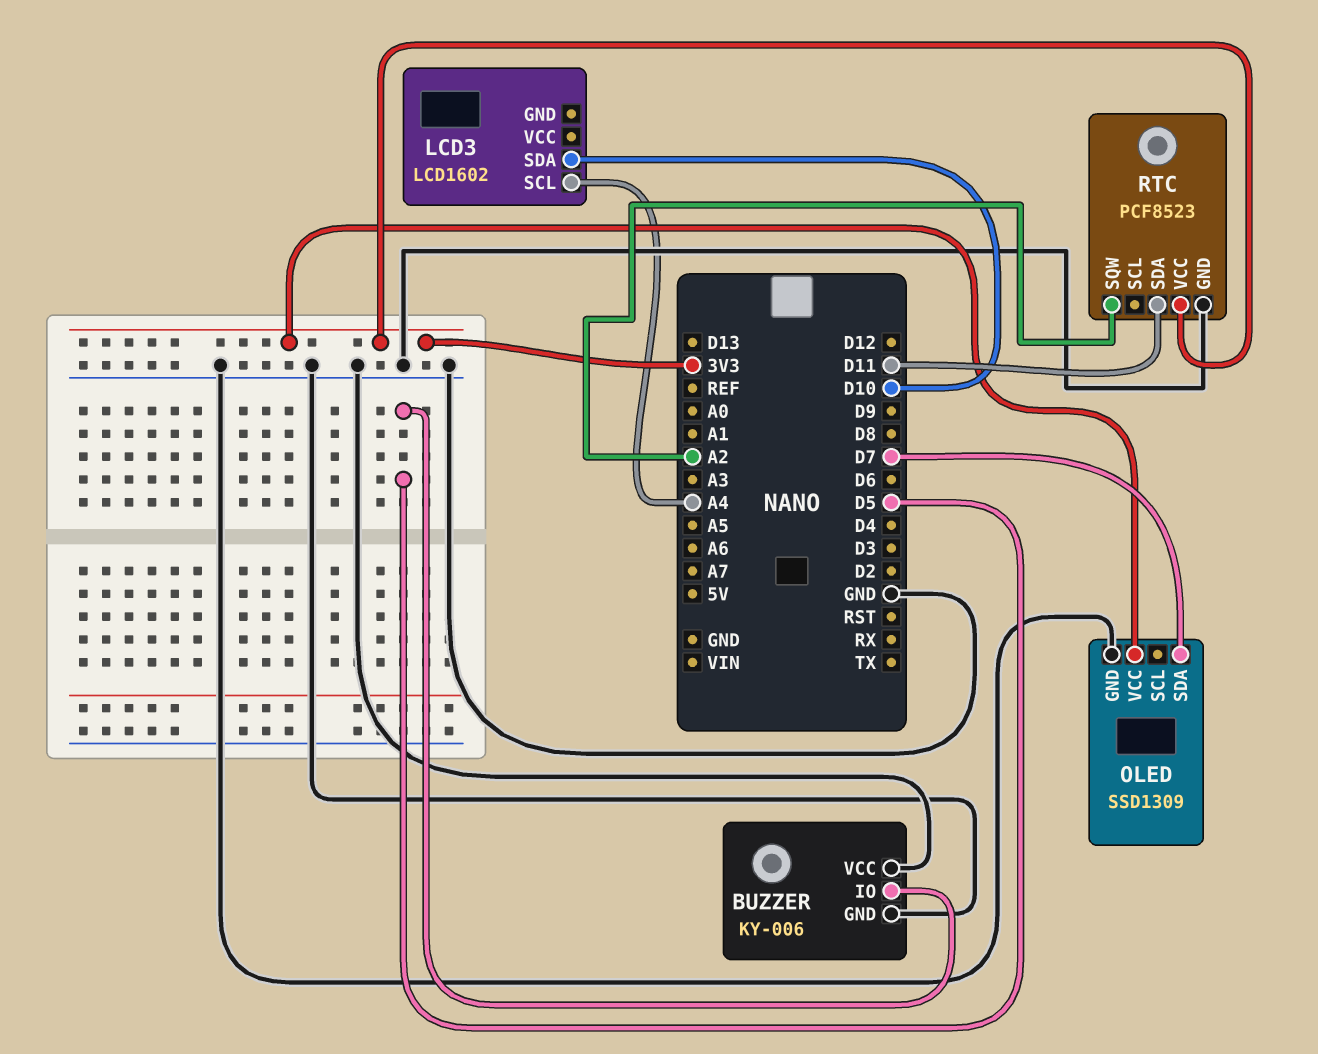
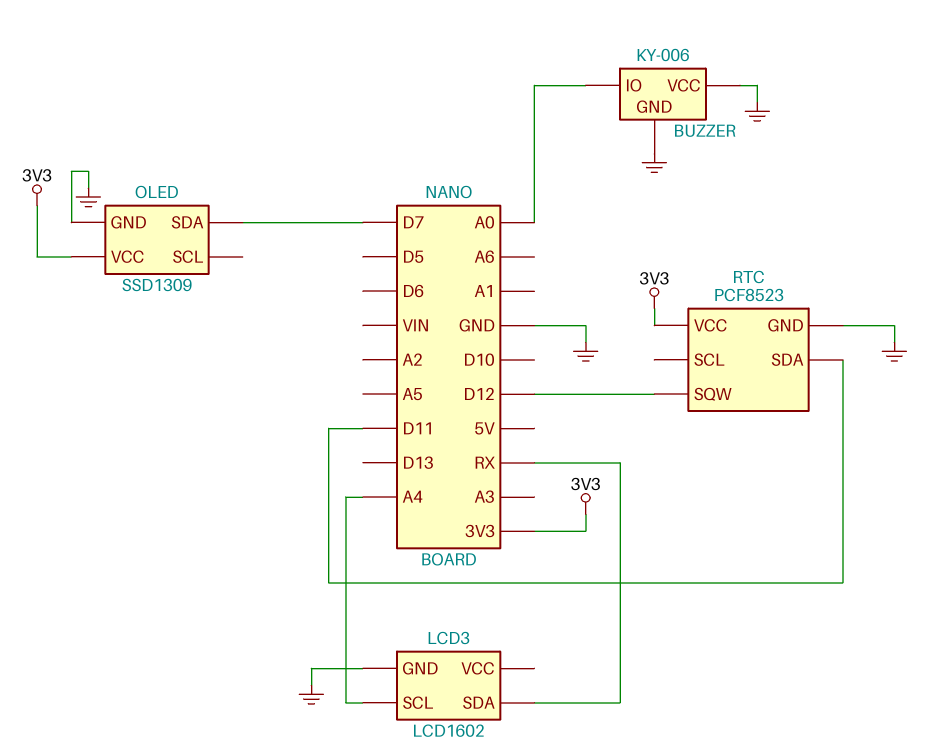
BUZZER pin IO: D5 -> A0
LCD3 pin GND: none -> GND
LCD3 pin SDA: D10 -> RX
RTC pin SQW: A2 -> D12

